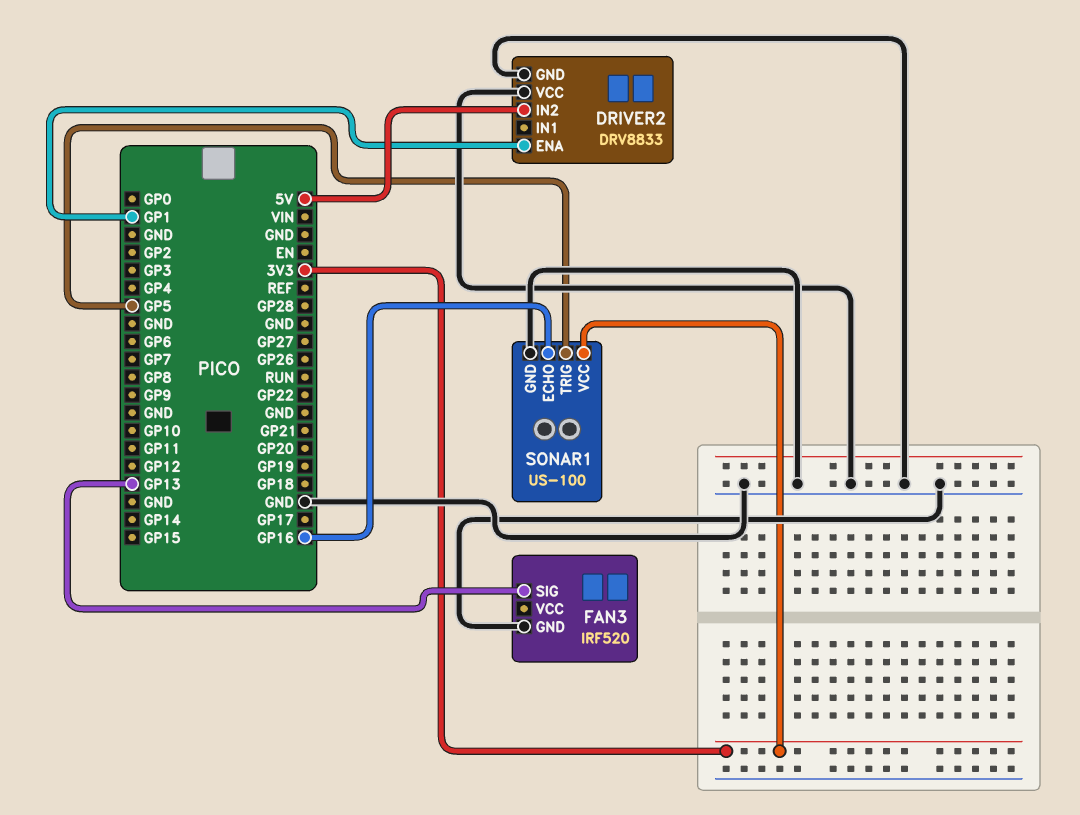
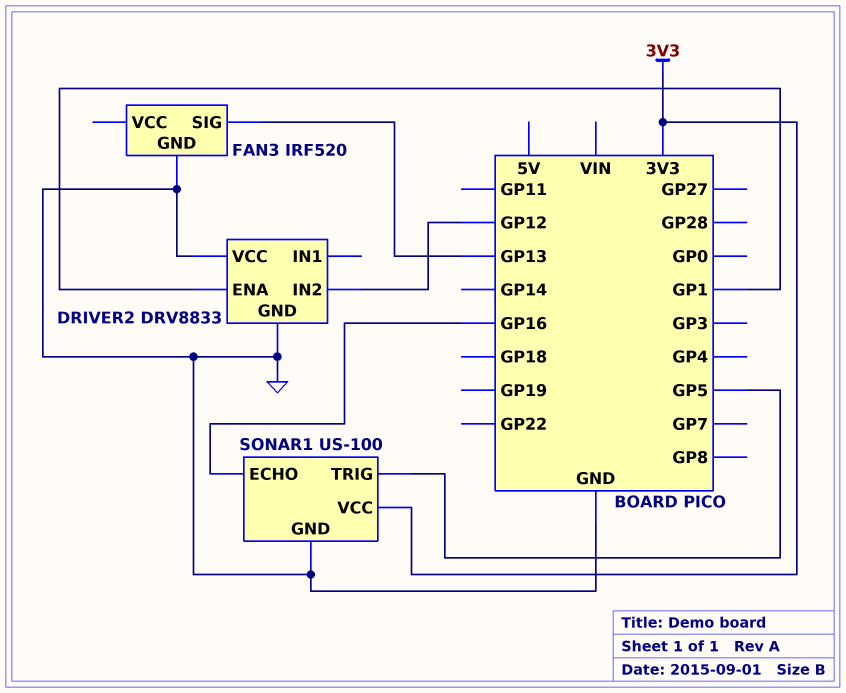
DRIVER2 pin IN2: 5V -> GP12

